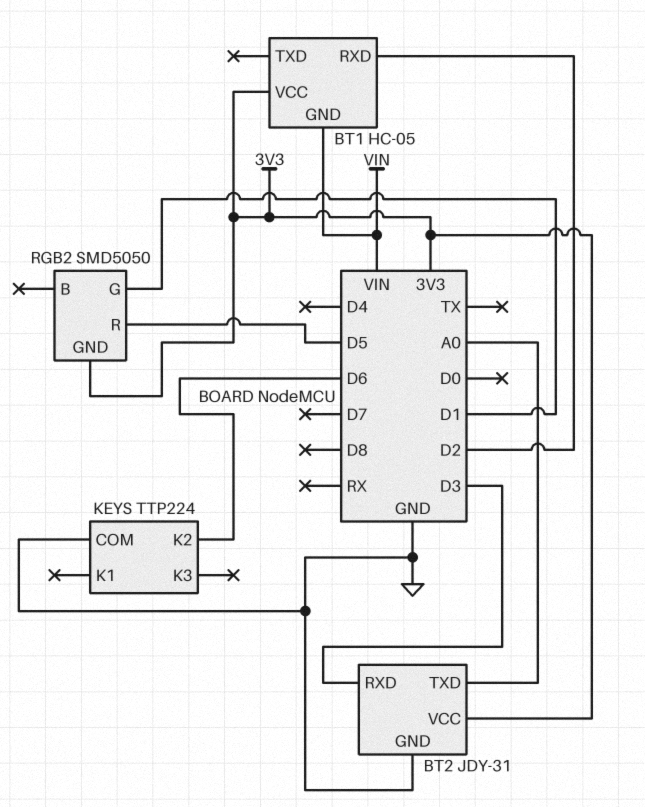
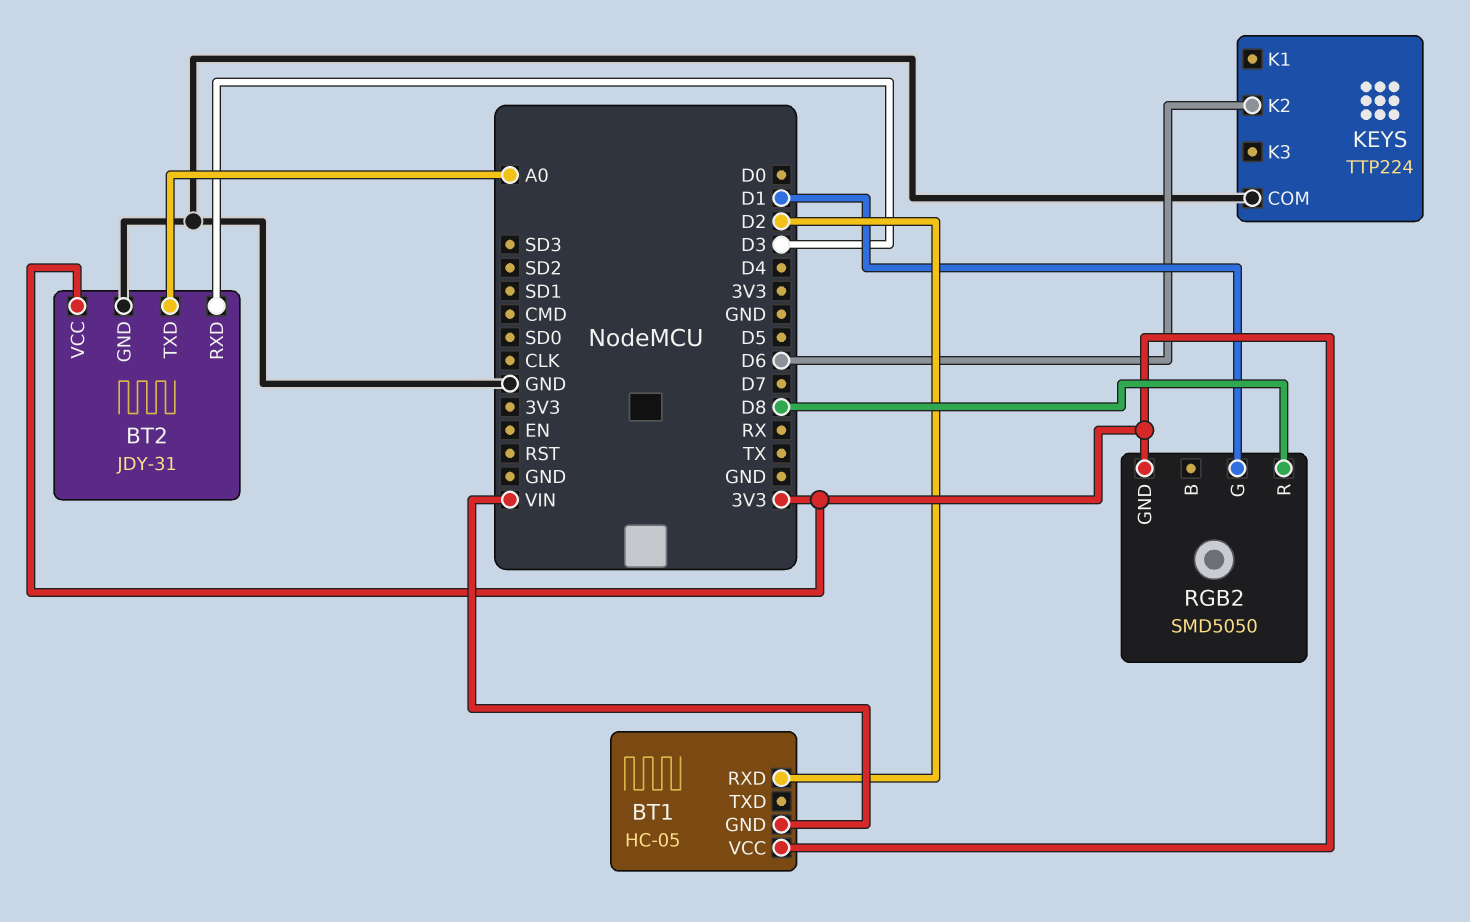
RGB2 pin R: D5 -> D8

